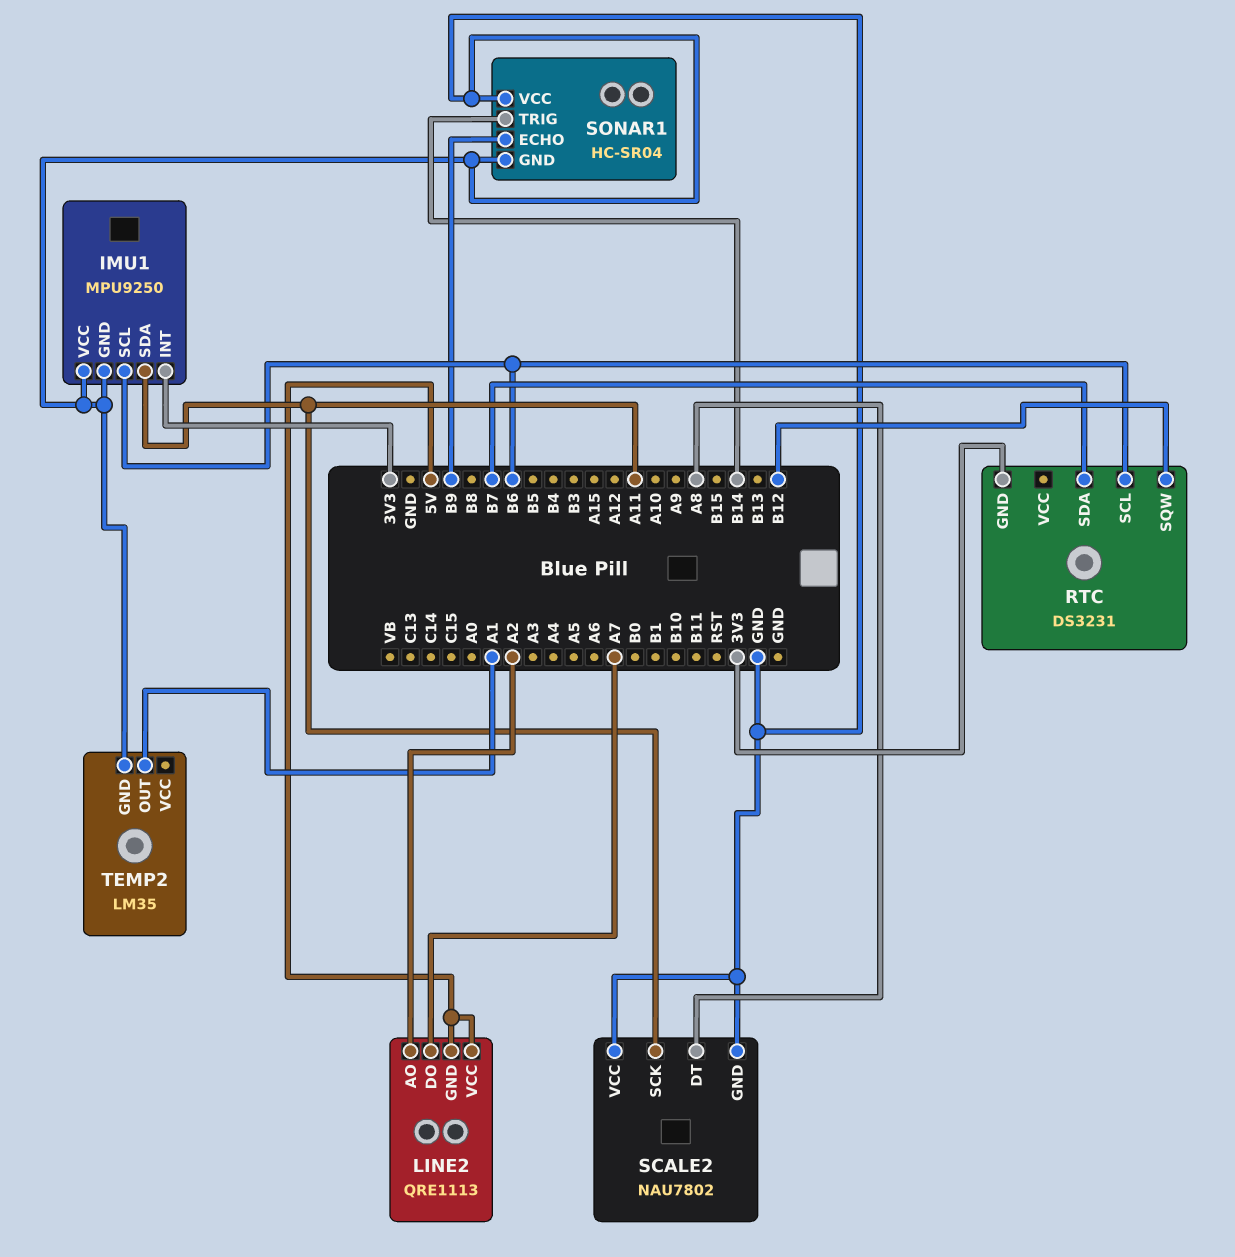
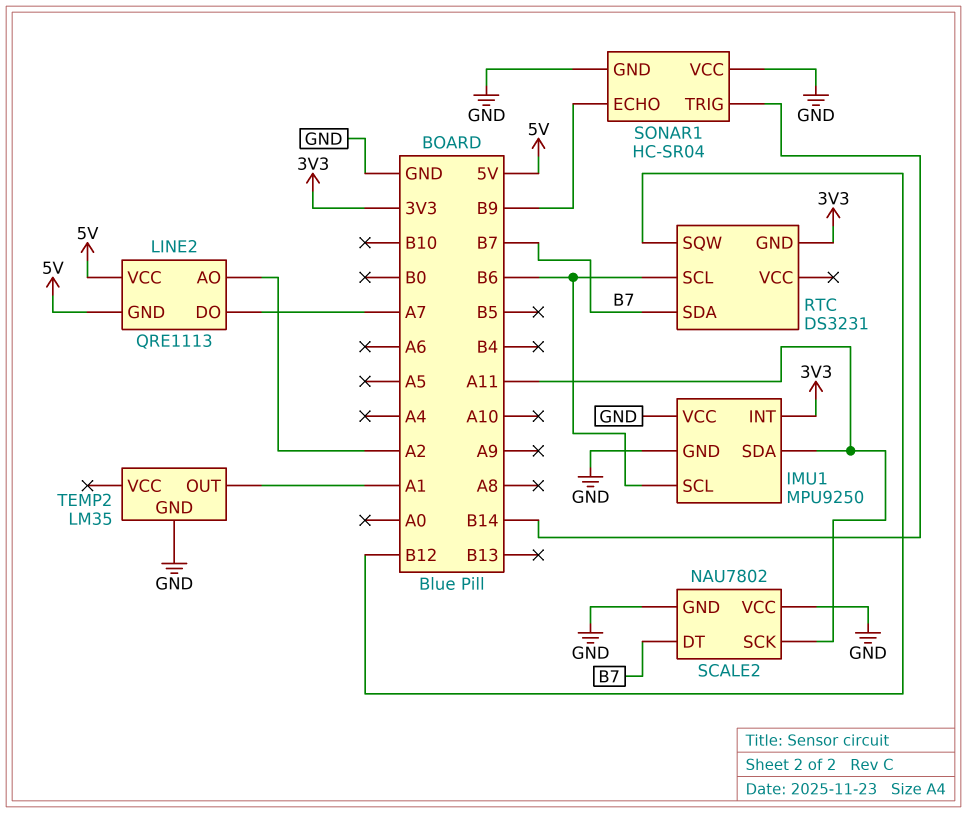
SCALE2 pin DT: A8 -> B7

